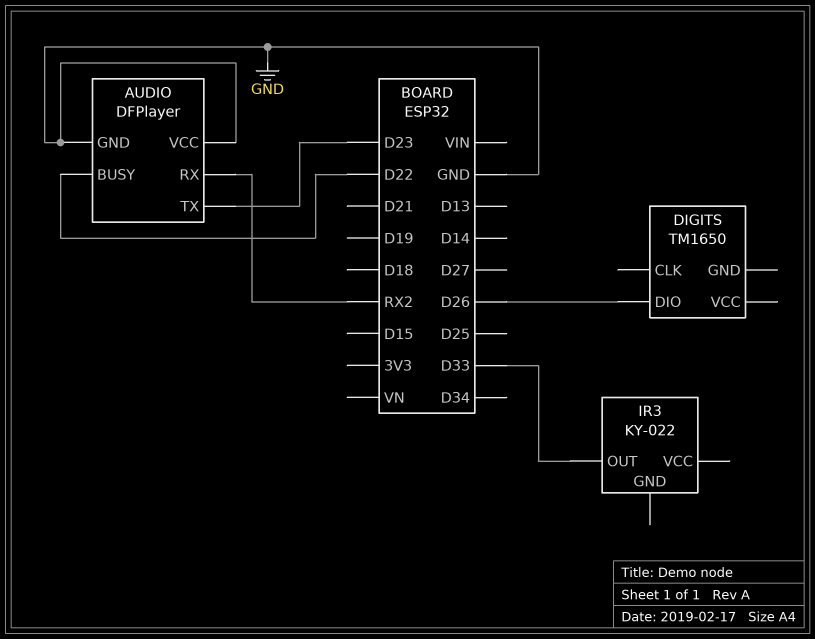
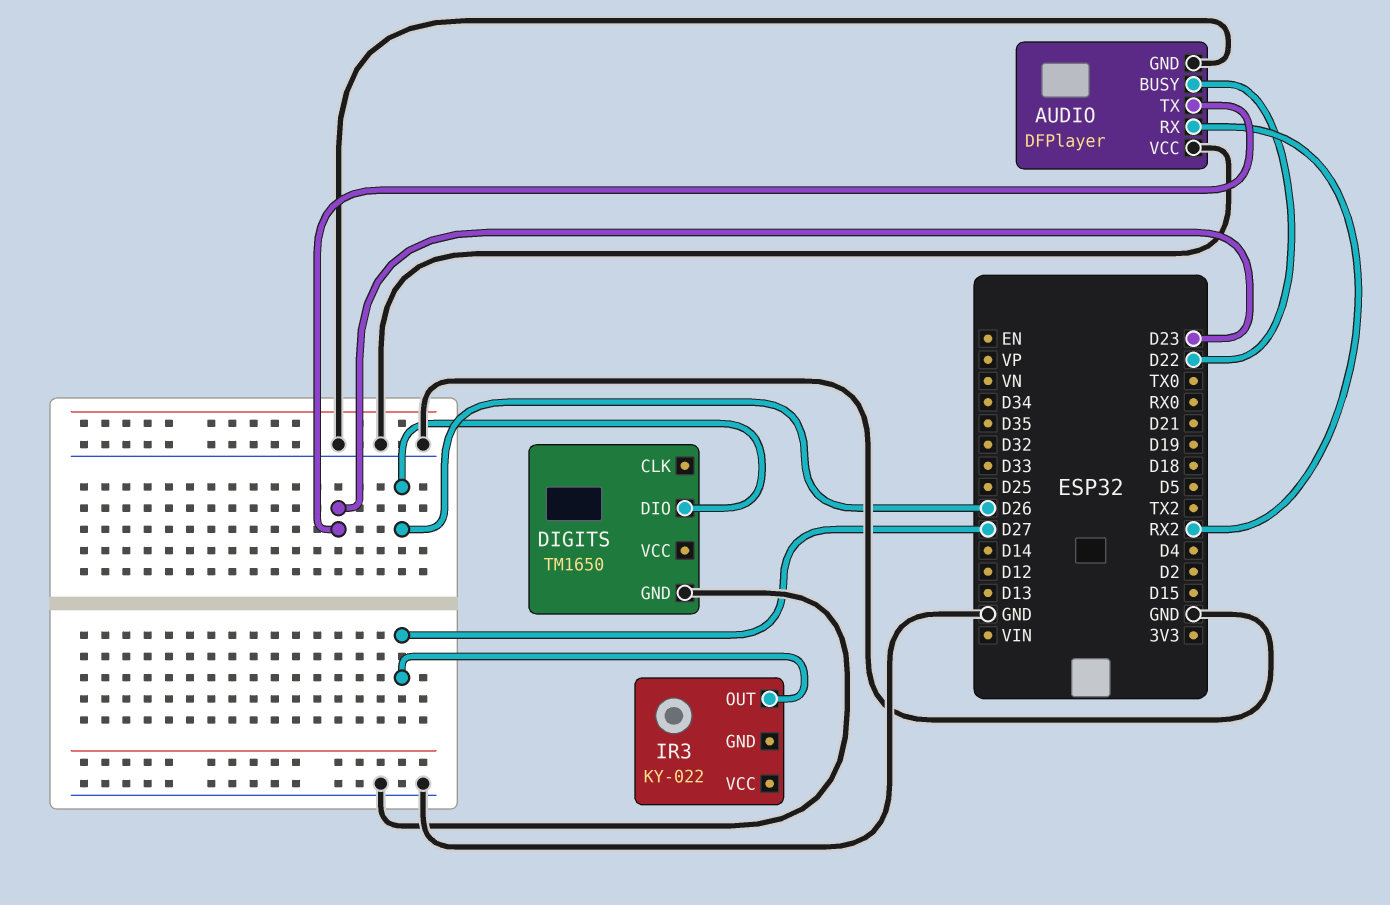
DIGITS pin GND: none -> GND
IR3 pin OUT: D33 -> D27

